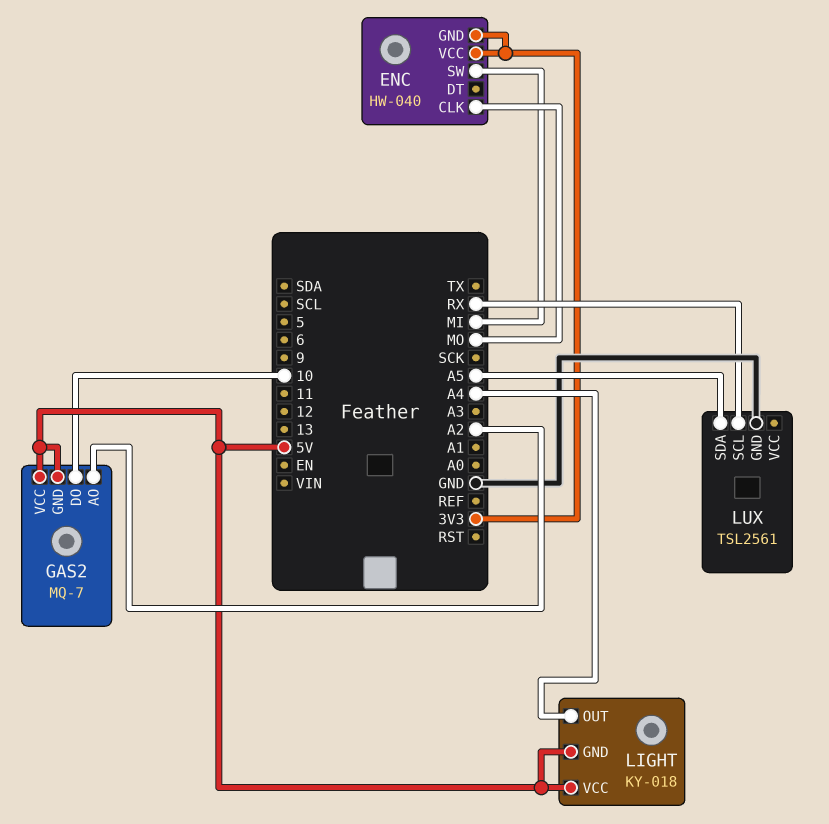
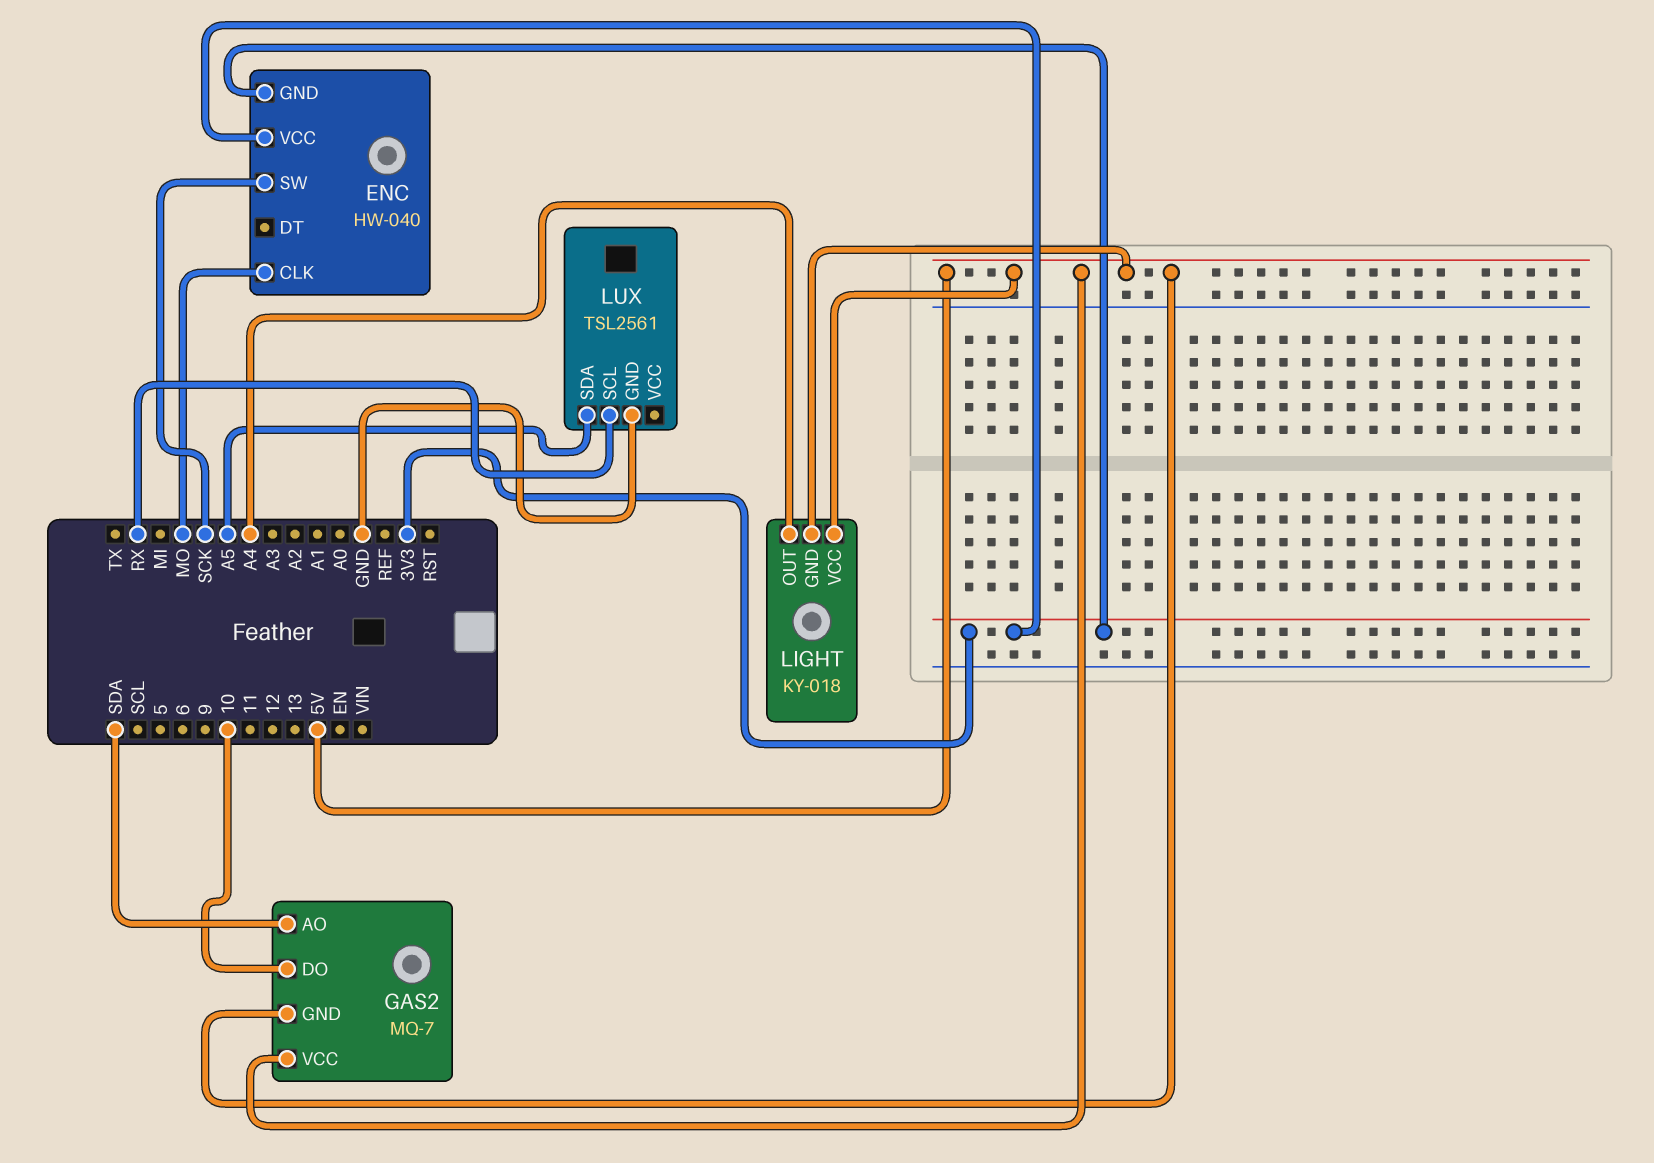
ENC pin SW: MI -> SCK
GAS2 pin AO: A2 -> SDA

